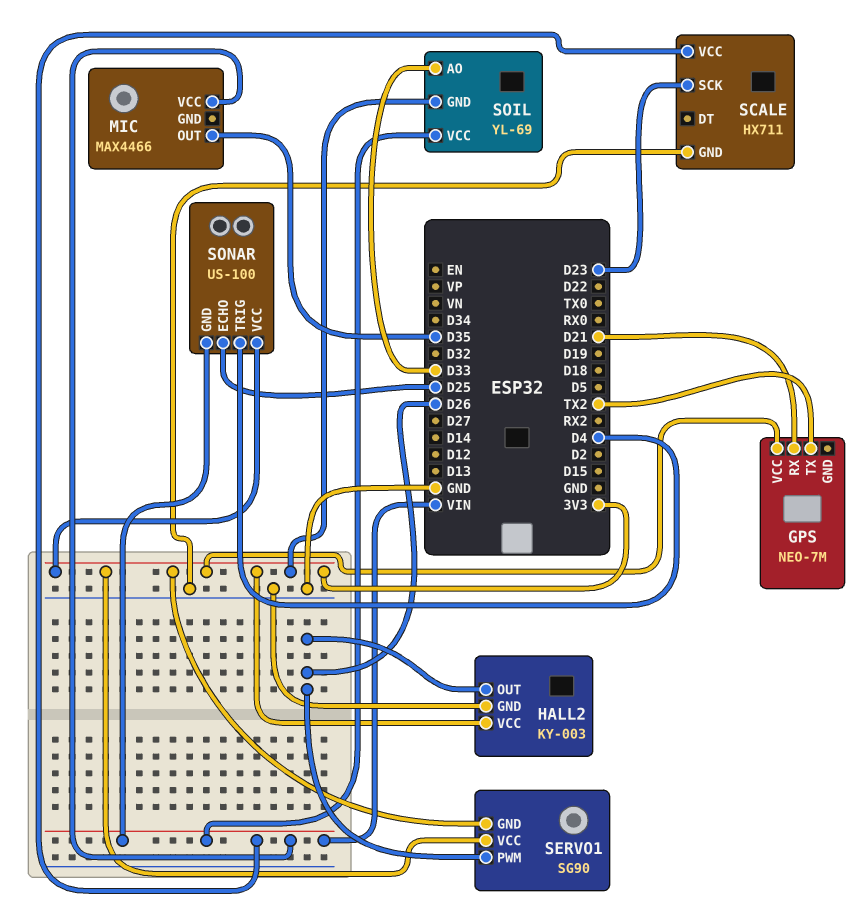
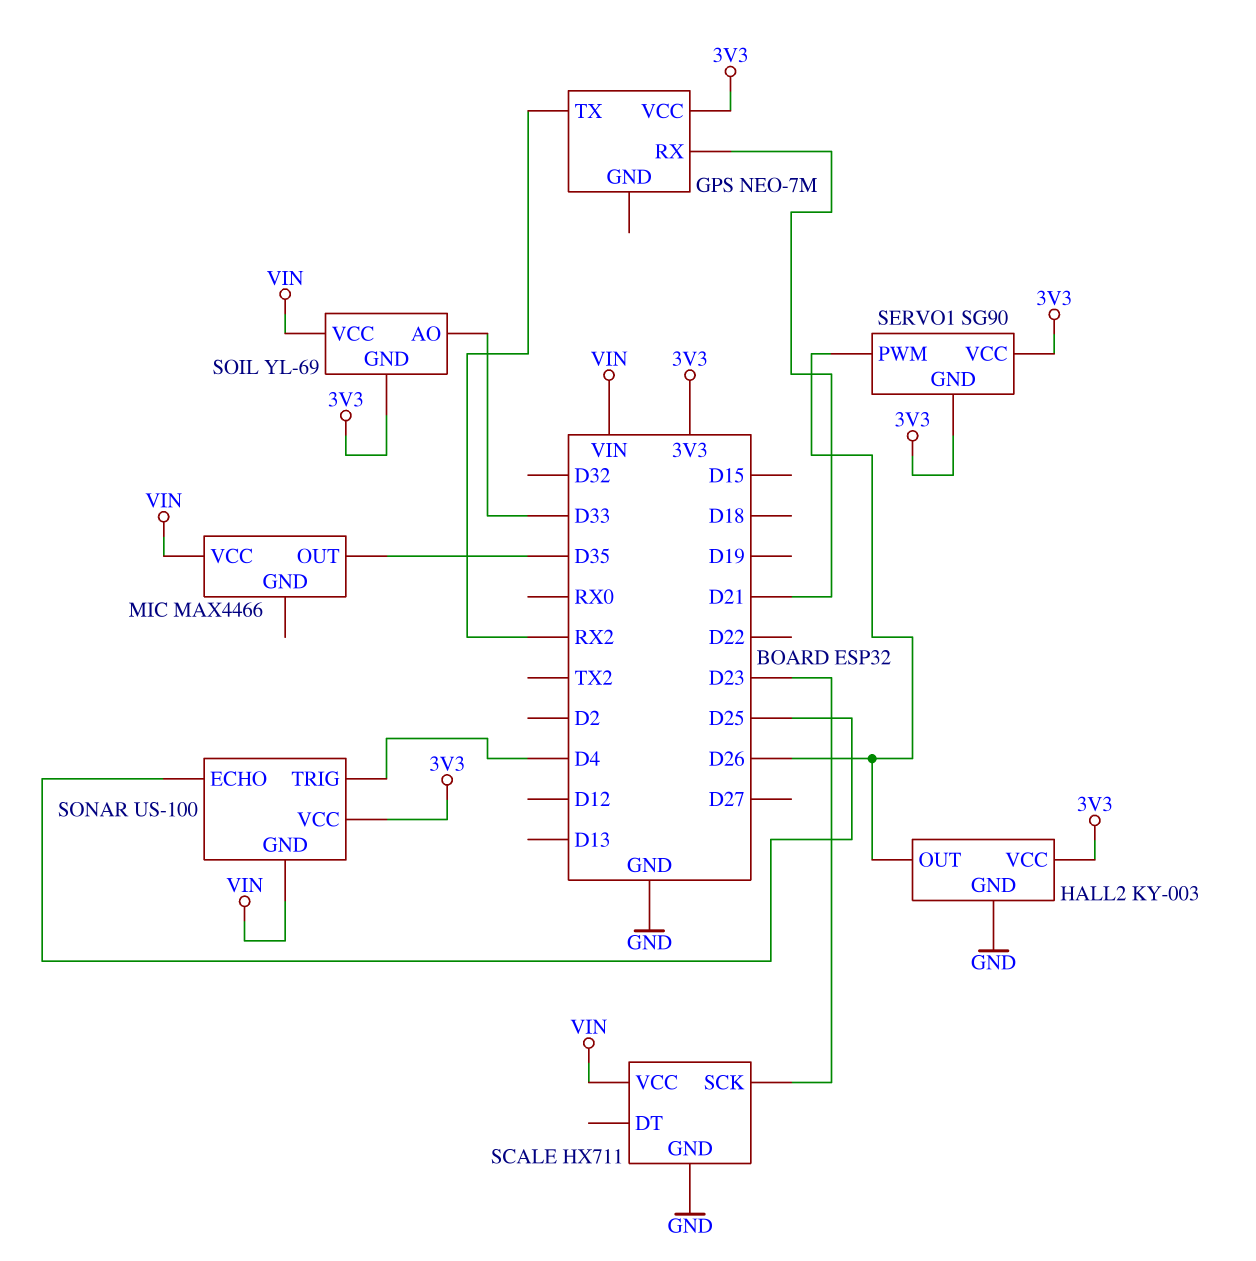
GPS pin TX: TX2 -> RX2

